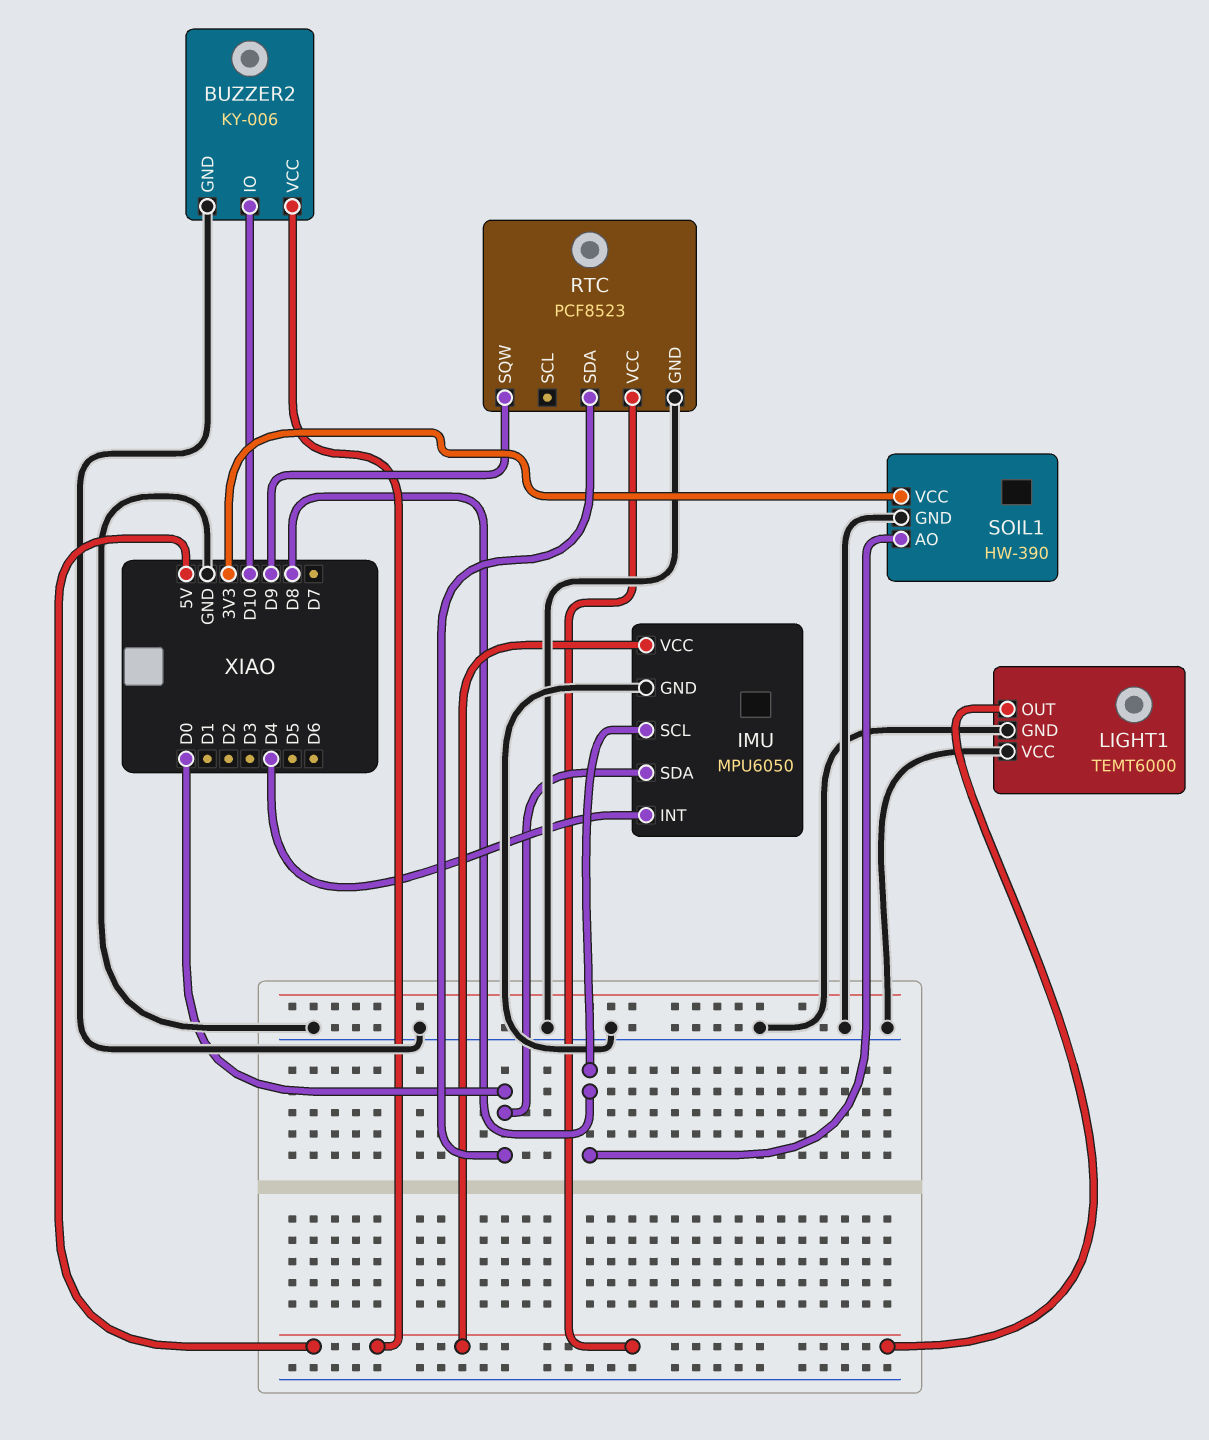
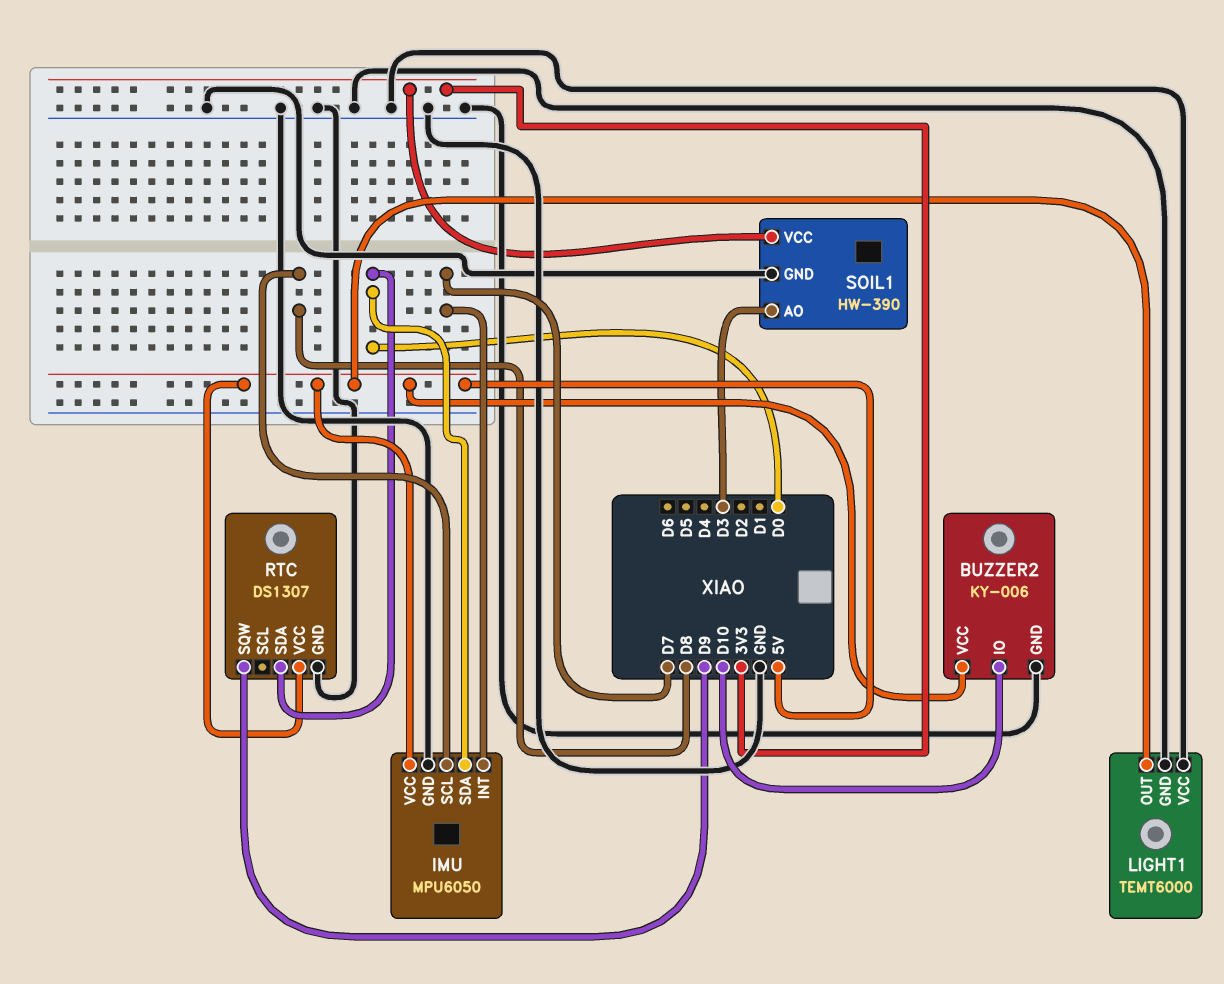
IMU pin INT: D4 -> D7
RTC: PCF8523 -> DS1307
SOIL1 pin AO: D8 -> D3

